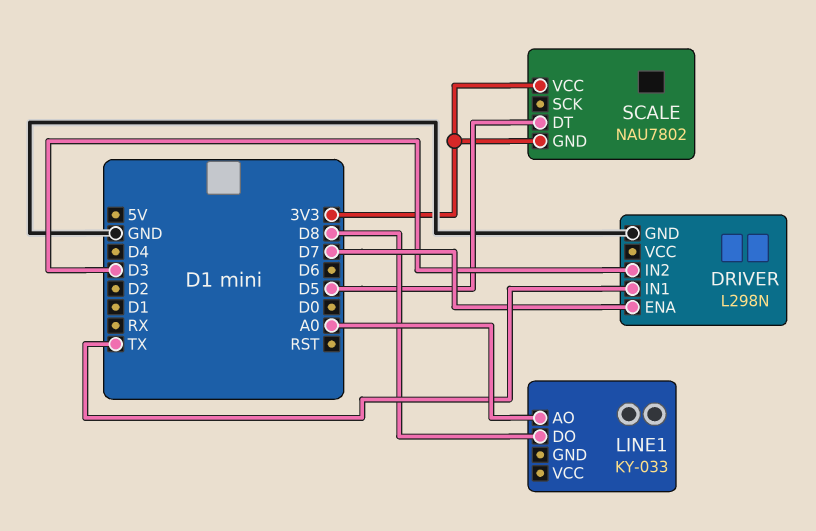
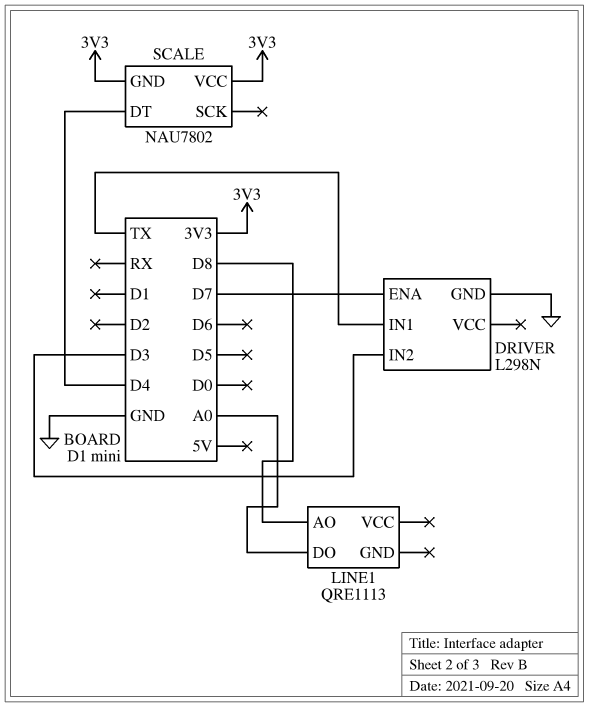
LINE1: KY-033 -> QRE1113
LINE1 pin AO: A0 -> D8
LINE1 pin DO: D8 -> A0
SCALE pin DT: D5 -> D4

